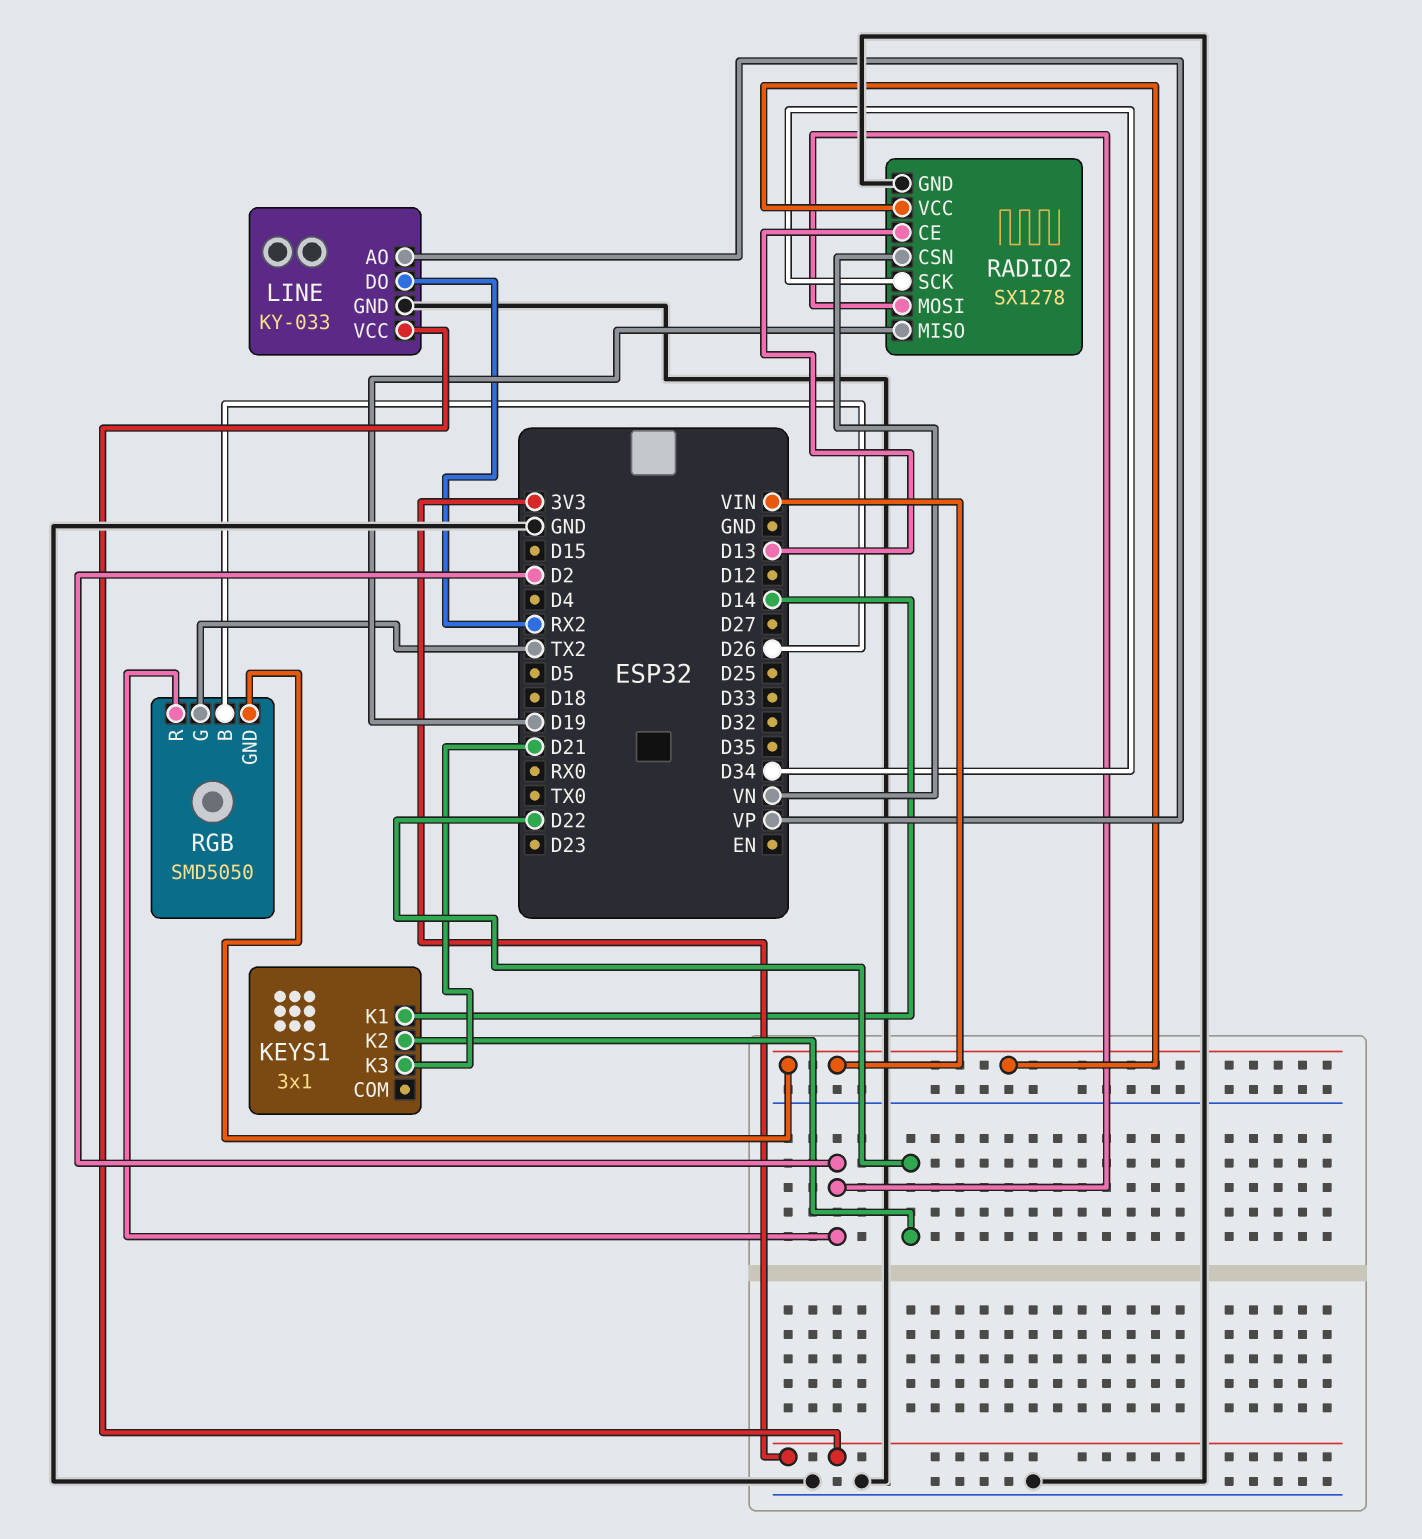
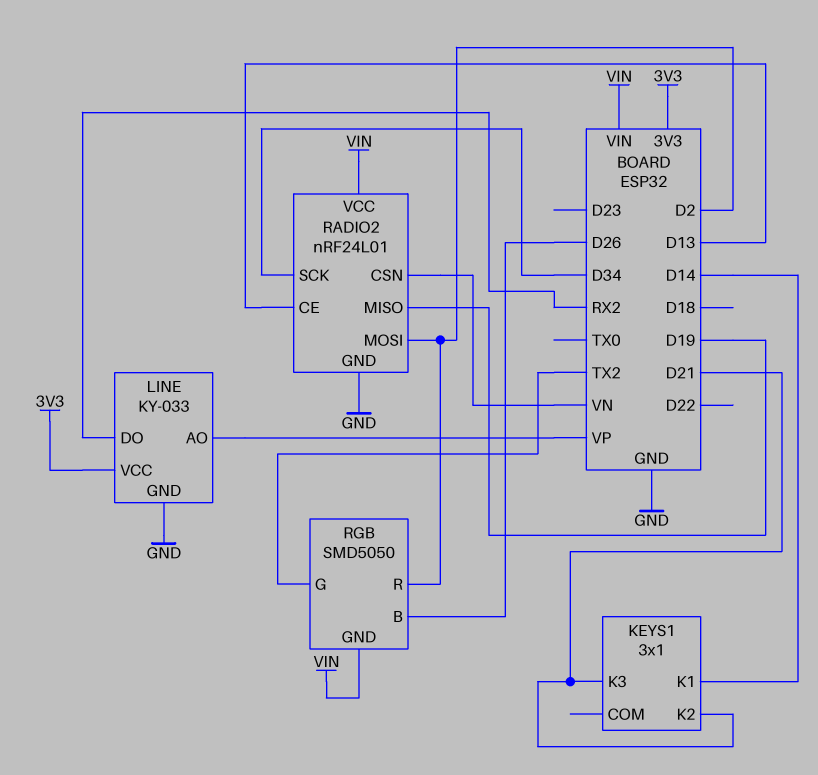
KEYS1 pin K2: D22 -> D21
RADIO2: SX1278 -> nRF24L01

